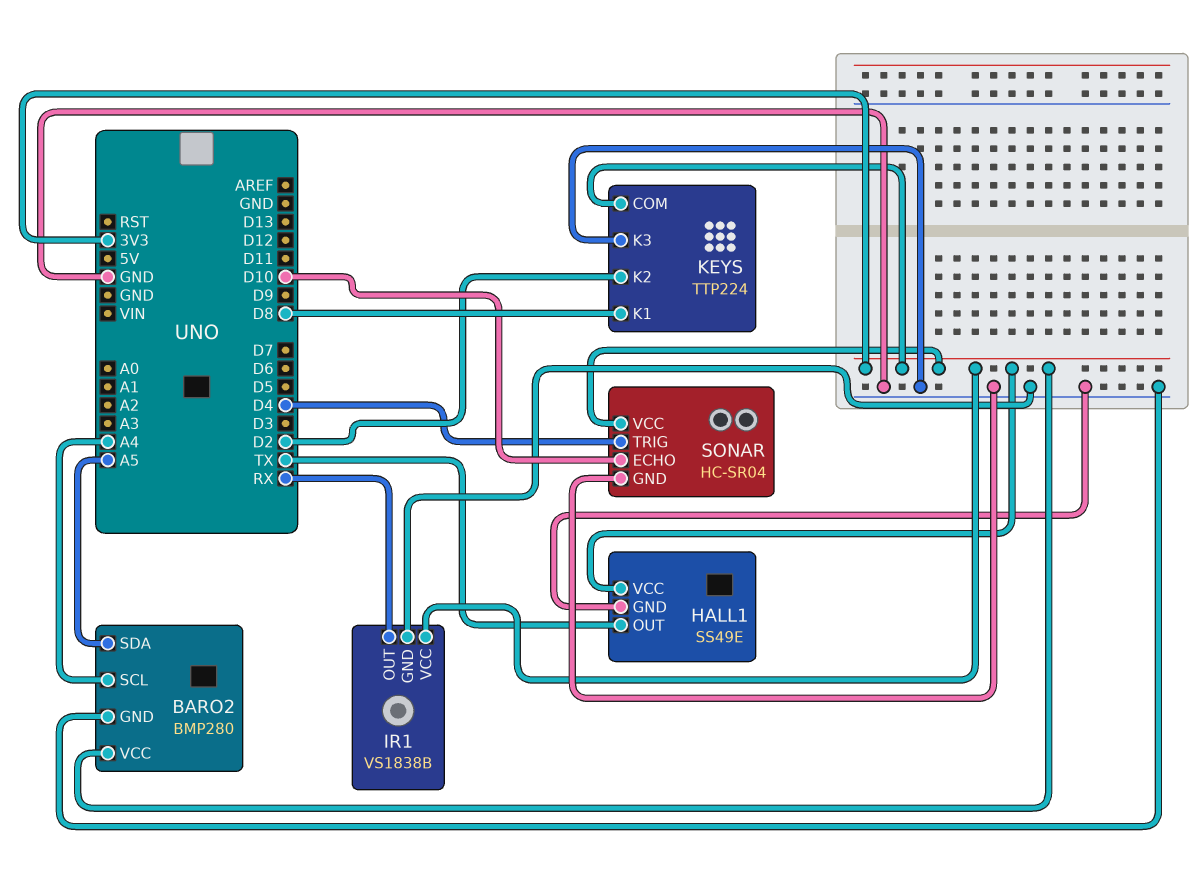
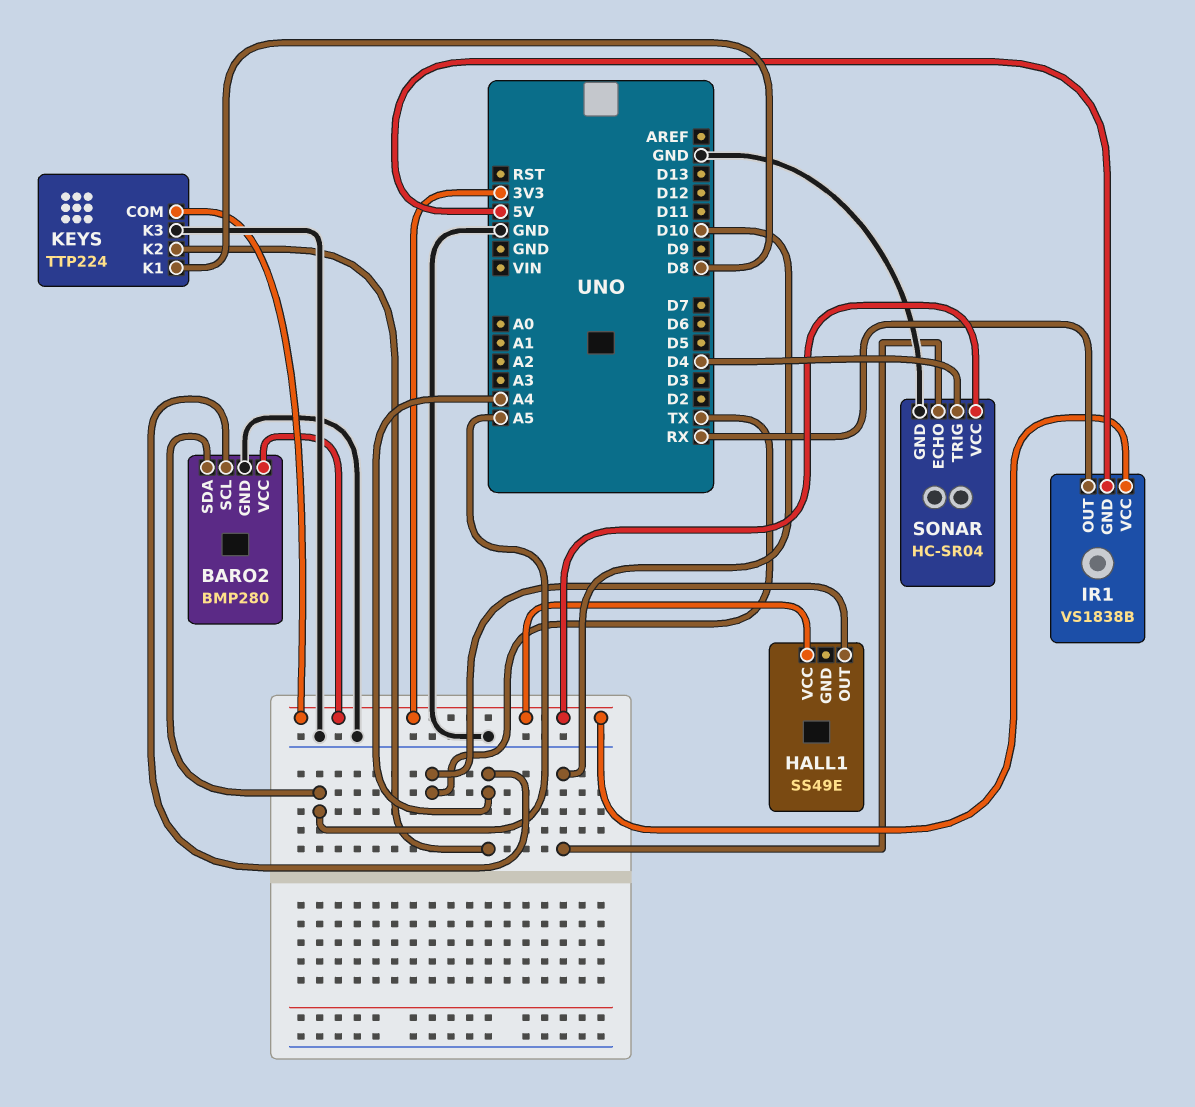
HALL1 pin GND: GND -> none
IR1 pin GND: GND -> 5V
KEYS pin K2: D2 -> A4

